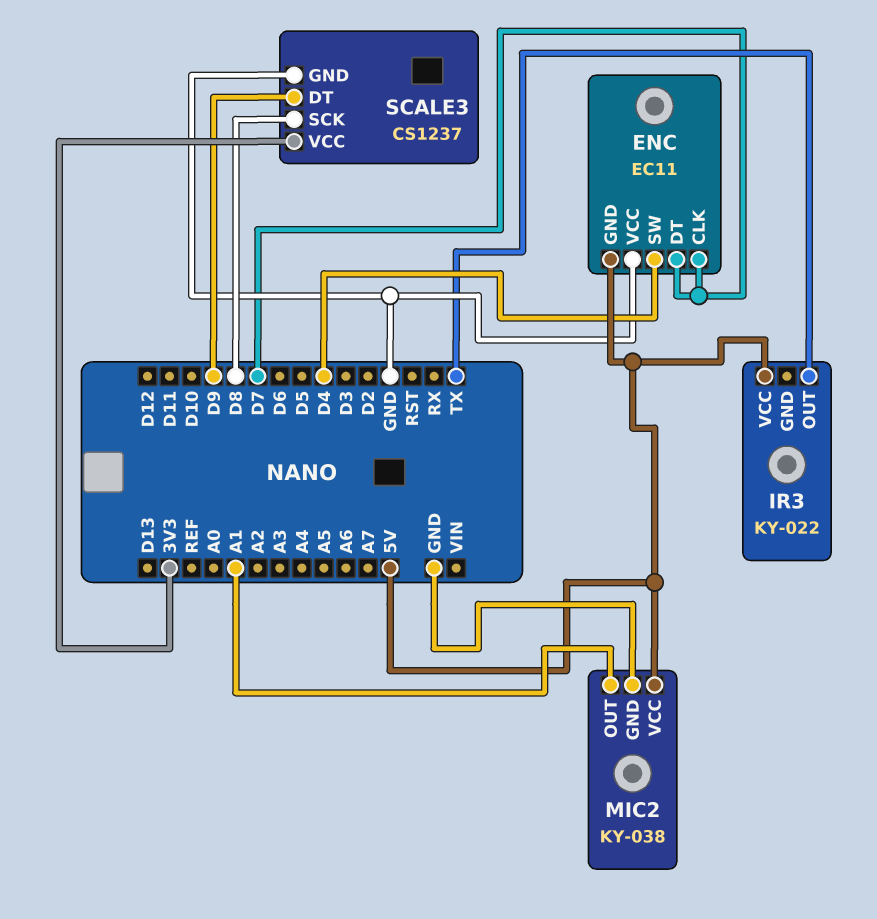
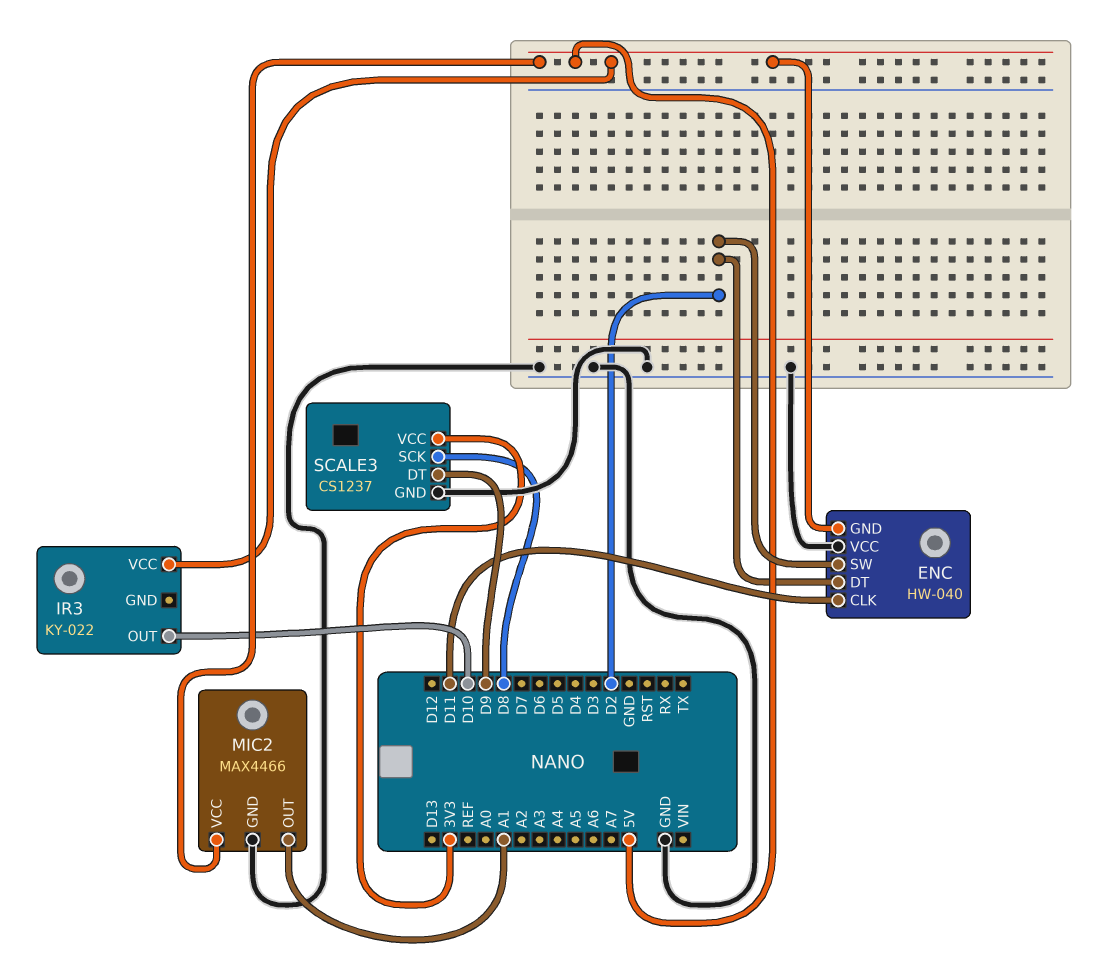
ENC: EC11 -> HW-040
ENC pin CLK: D7 -> D11
ENC pin DT: D7 -> D2
ENC pin SW: D4 -> D2
IR3 pin OUT: TX -> D10
MIC2: KY-038 -> MAX4466

